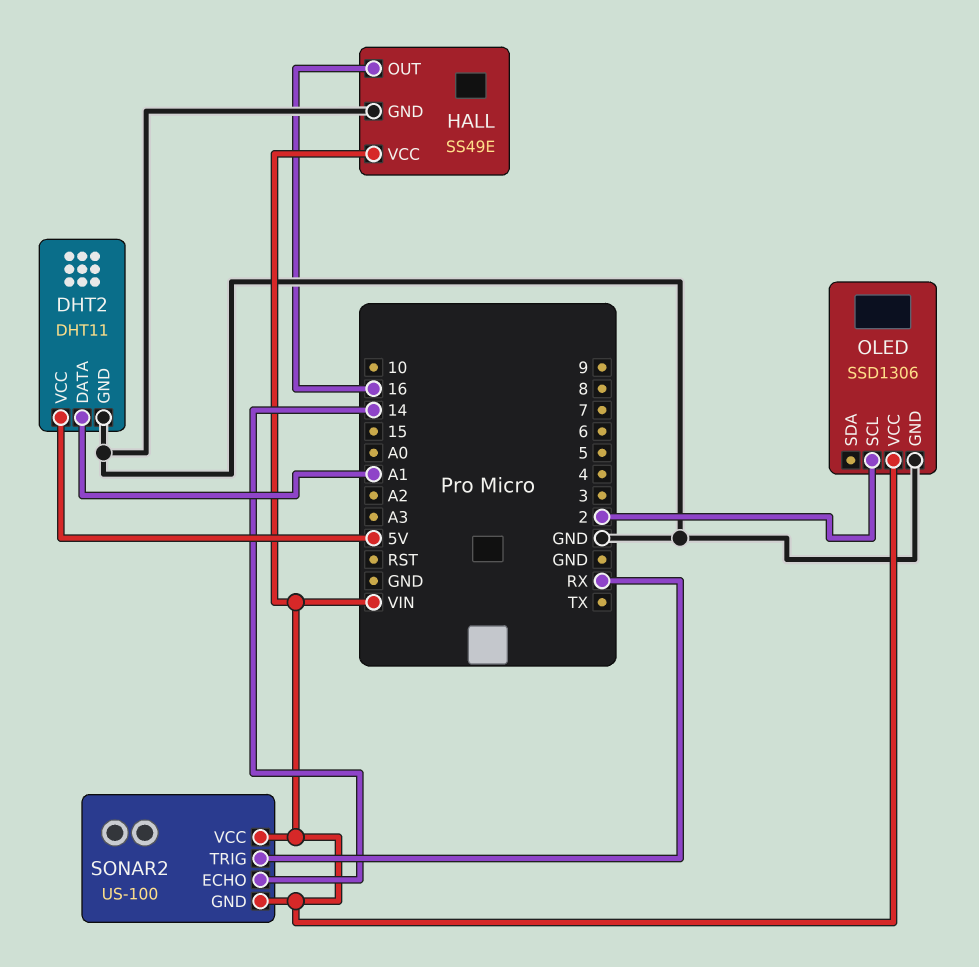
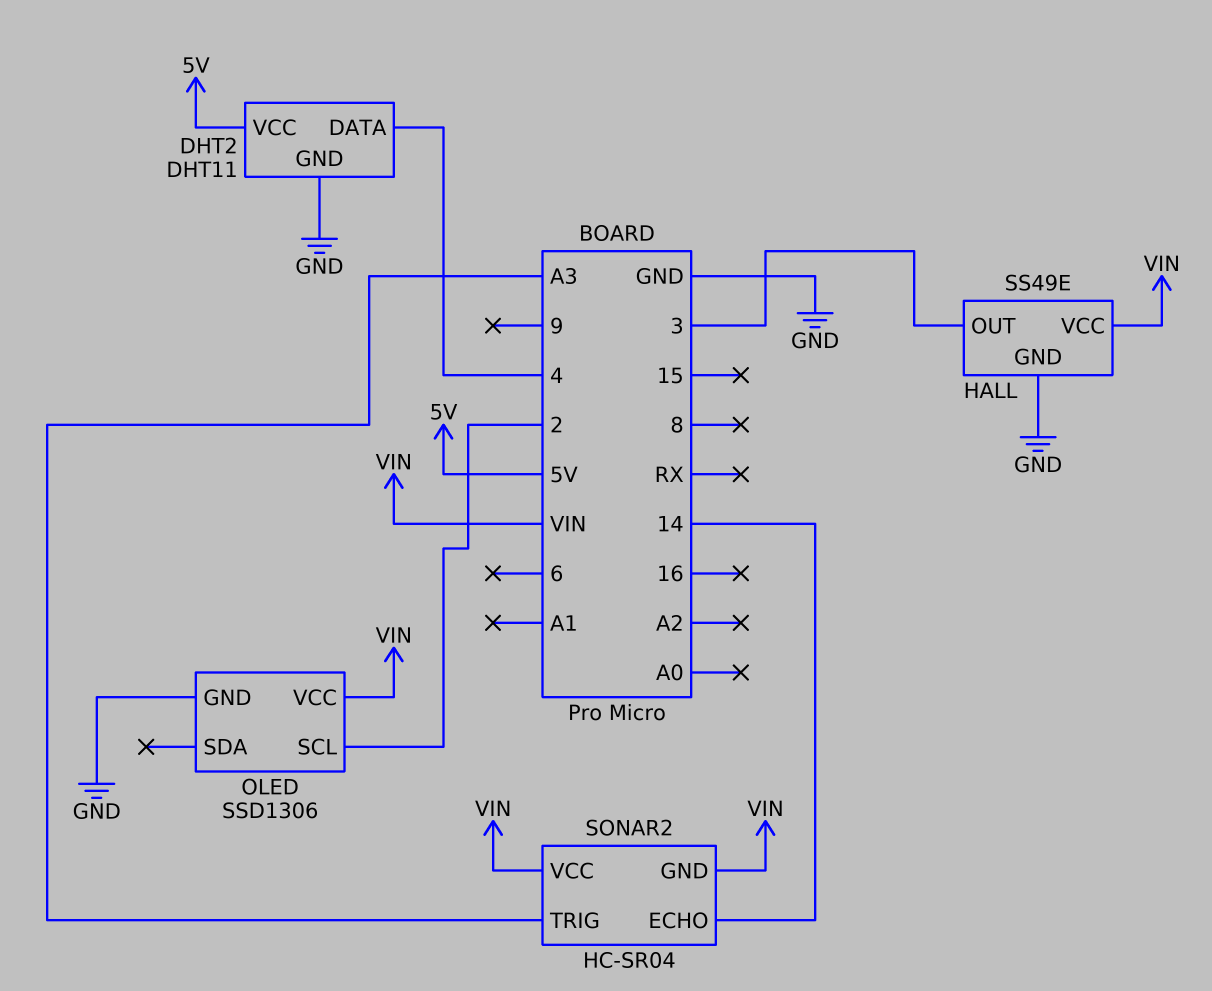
DHT2 pin DATA: A1 -> 4
HALL pin OUT: 16 -> 3
SONAR2: US-100 -> HC-SR04
SONAR2 pin TRIG: RX -> A3

